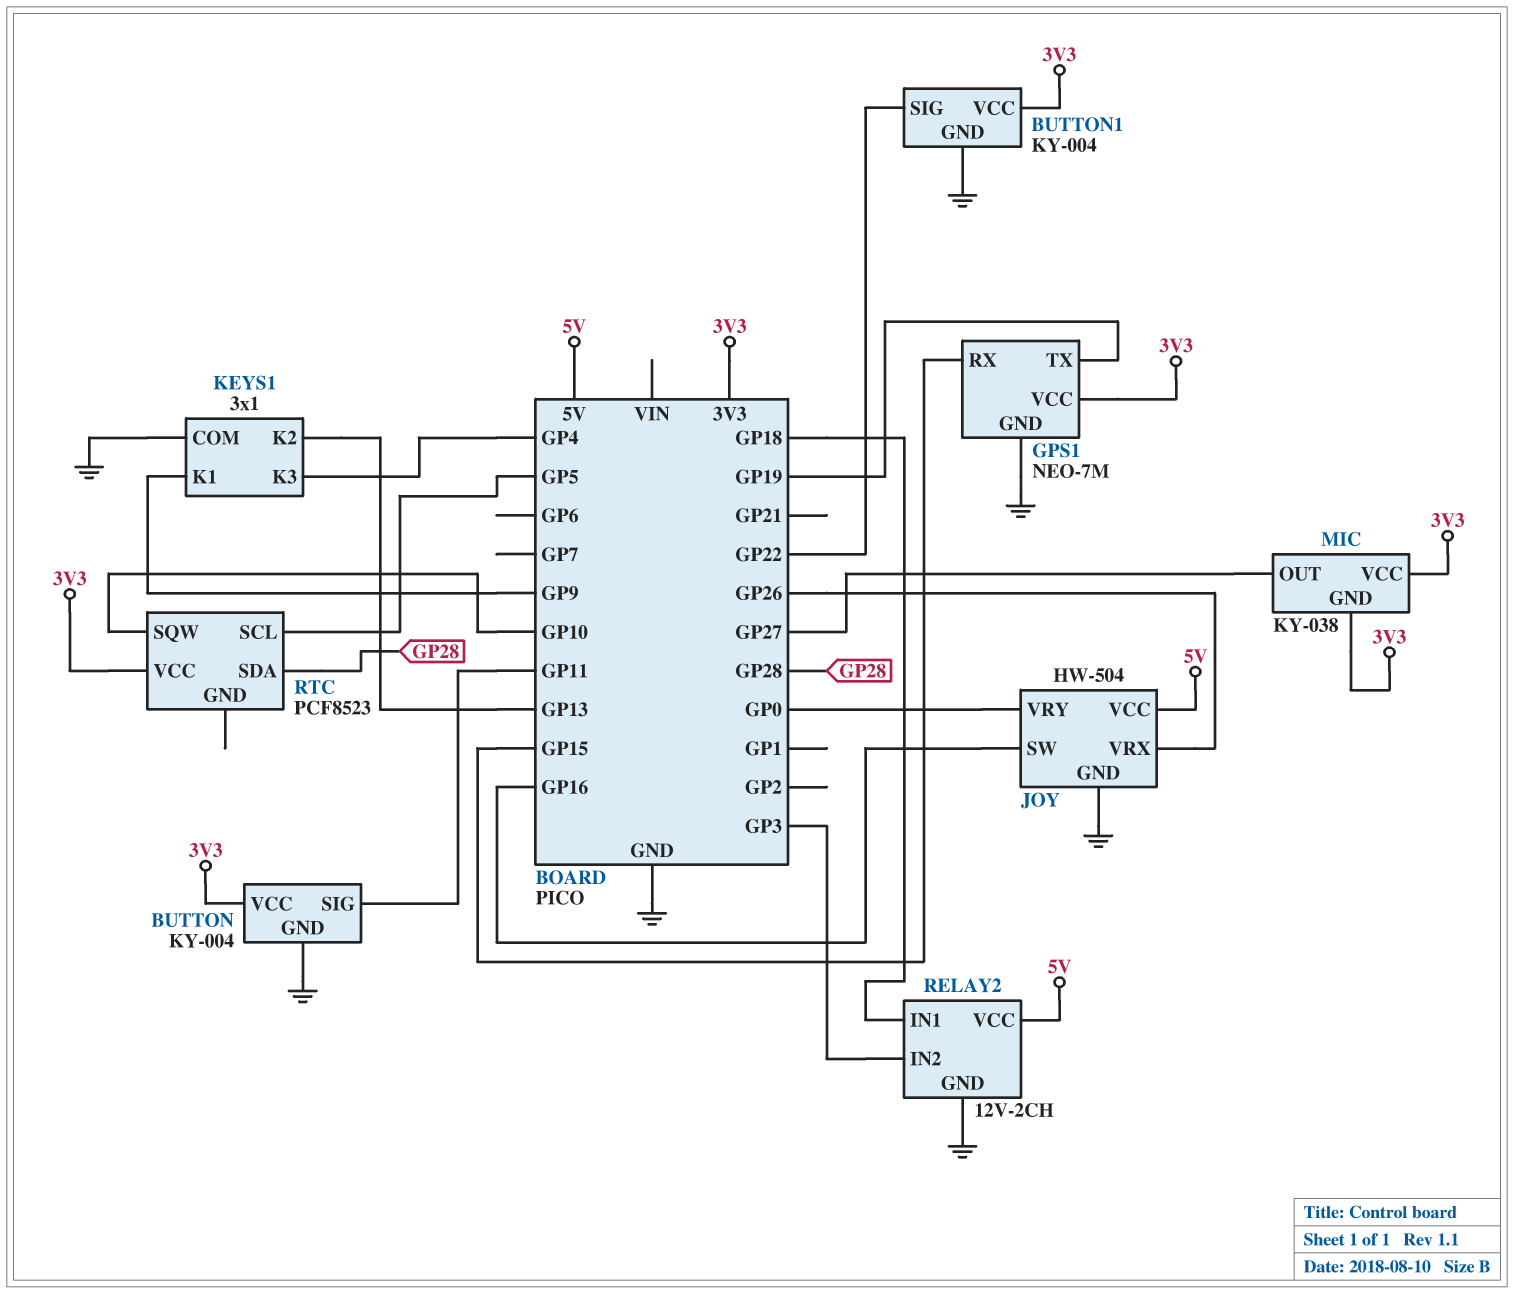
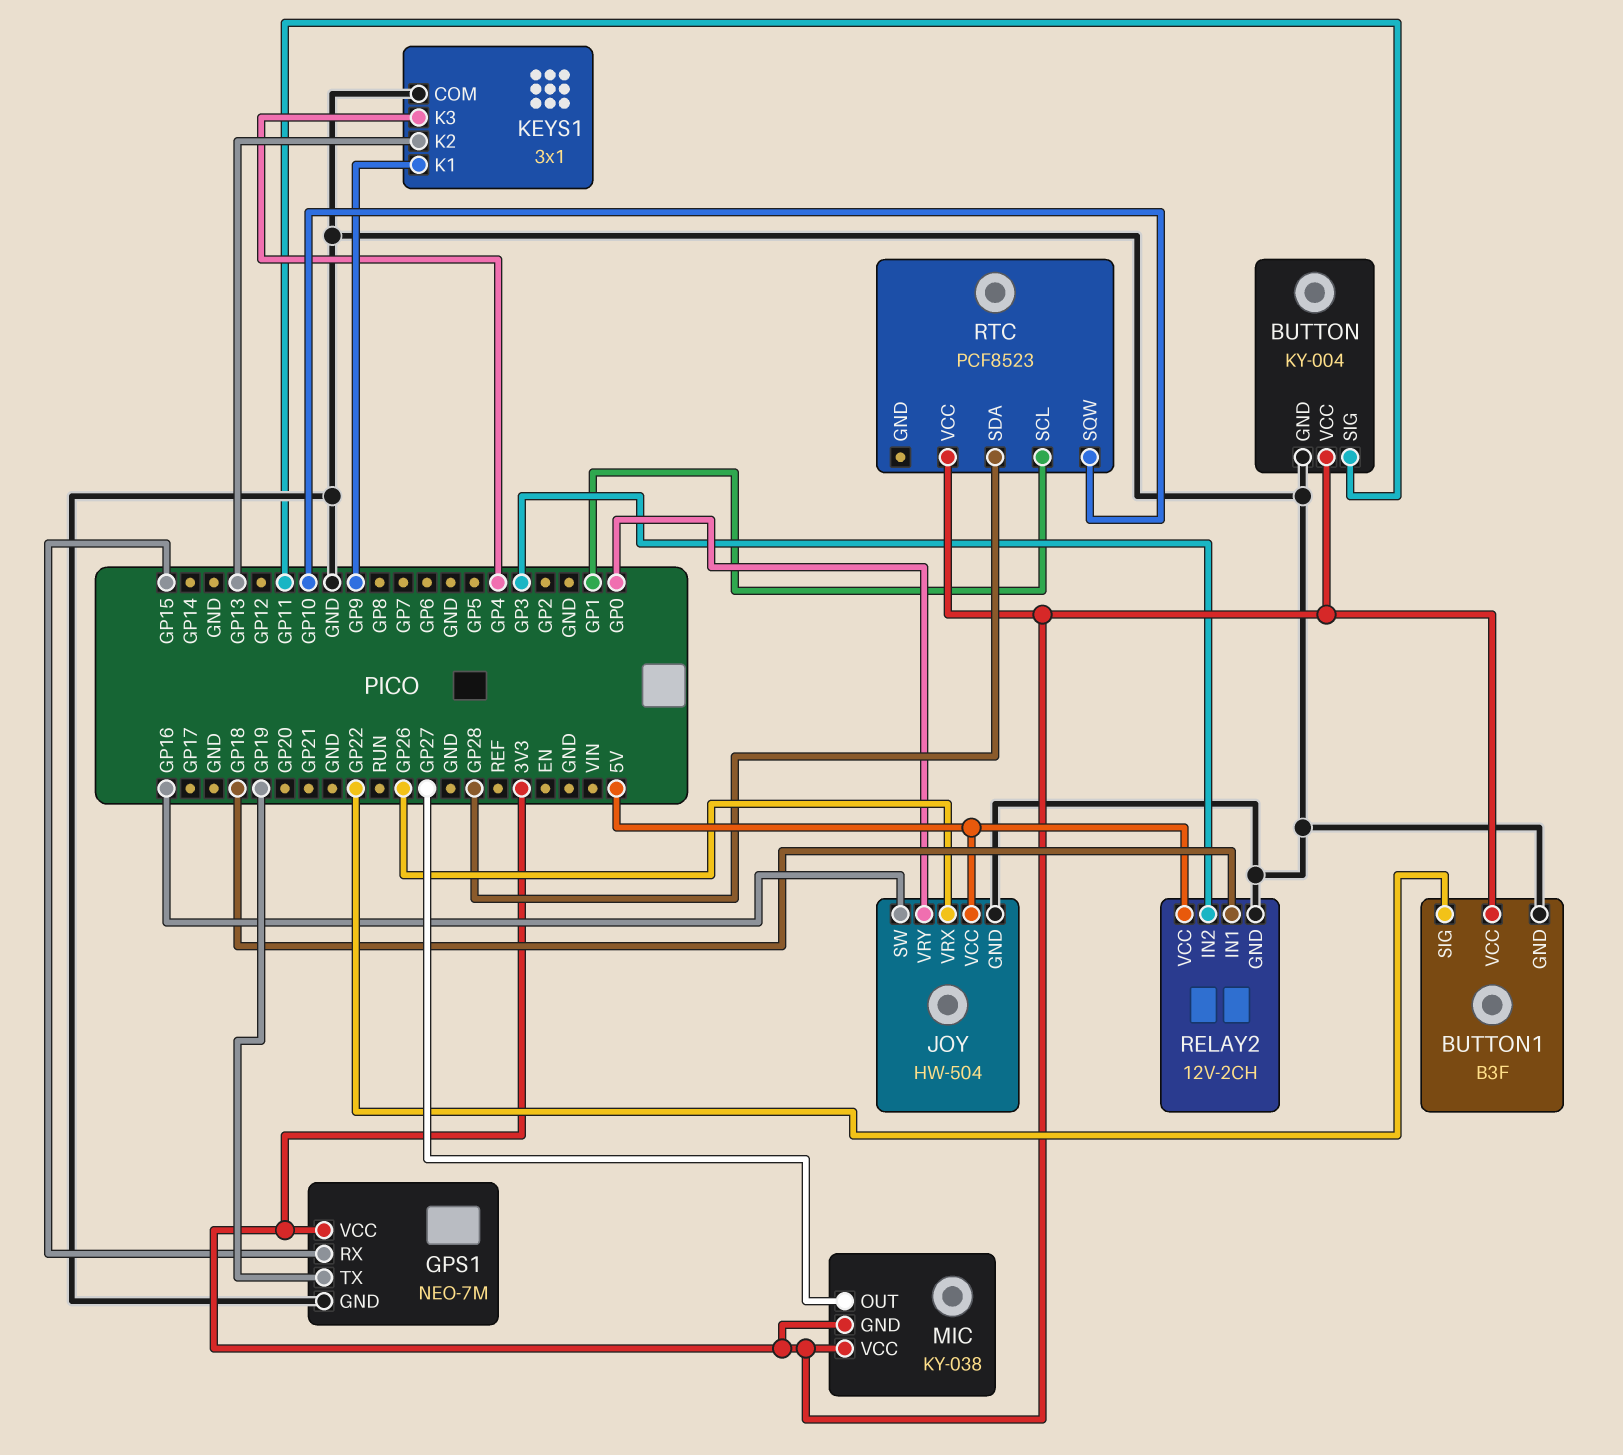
BUTTON1: KY-004 -> B3F
RTC pin SCL: GP5 -> GP1

